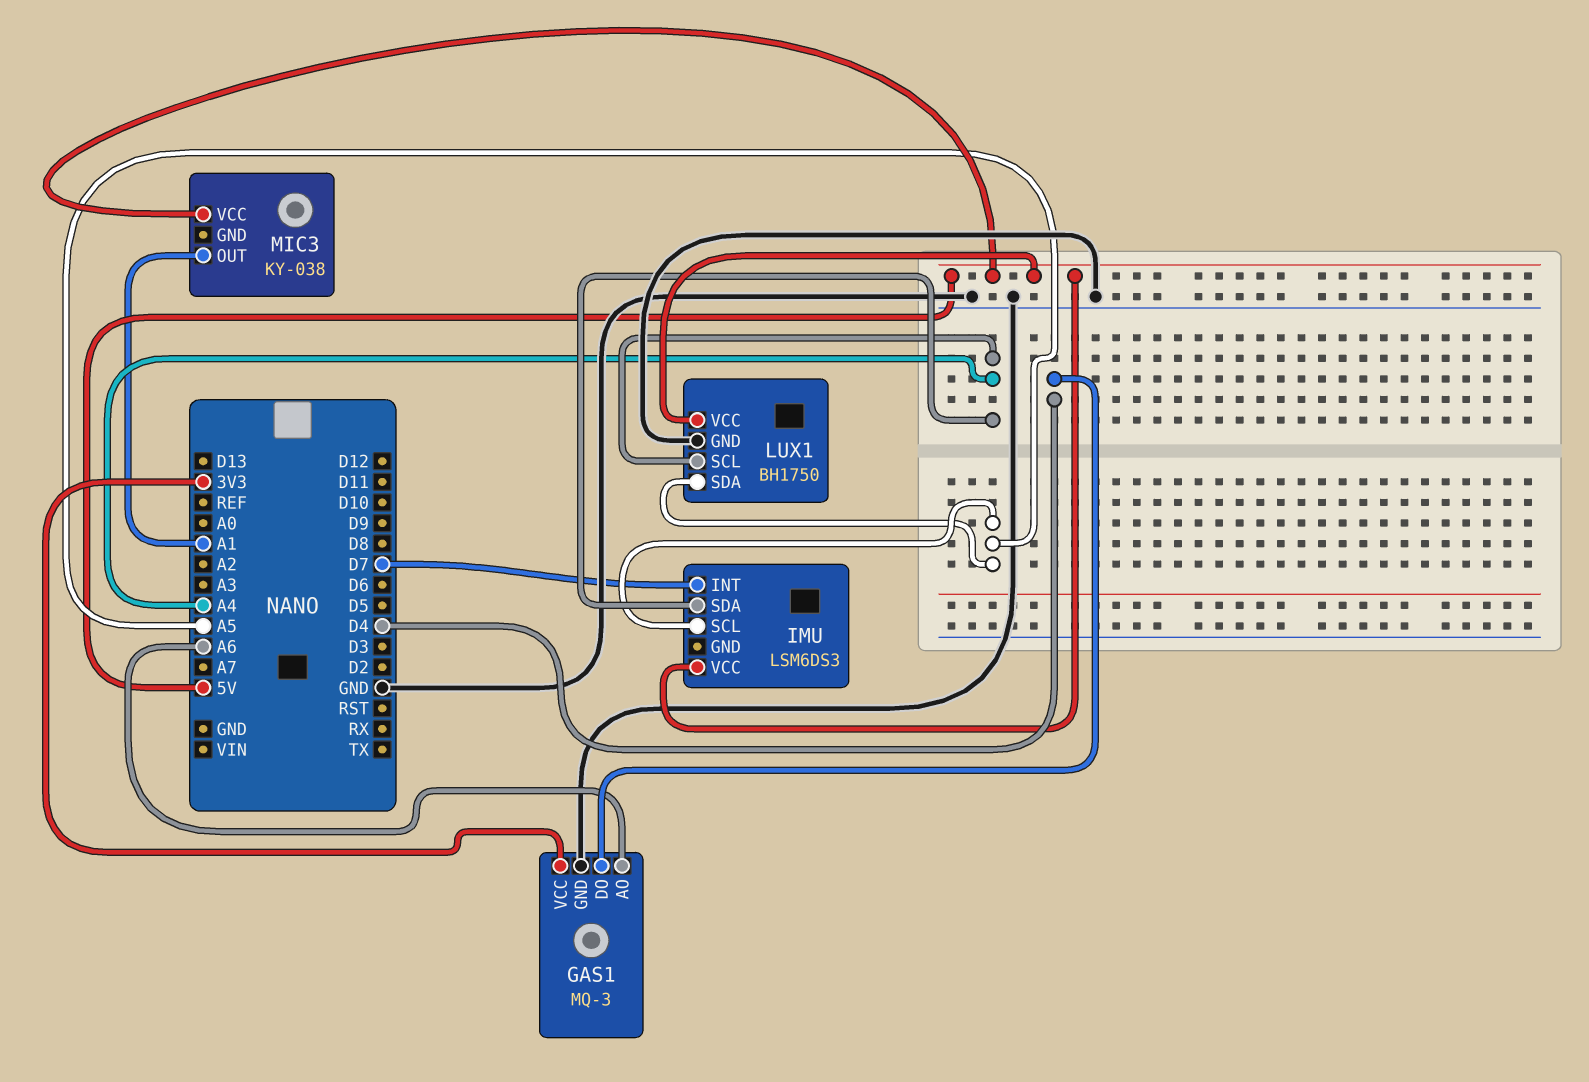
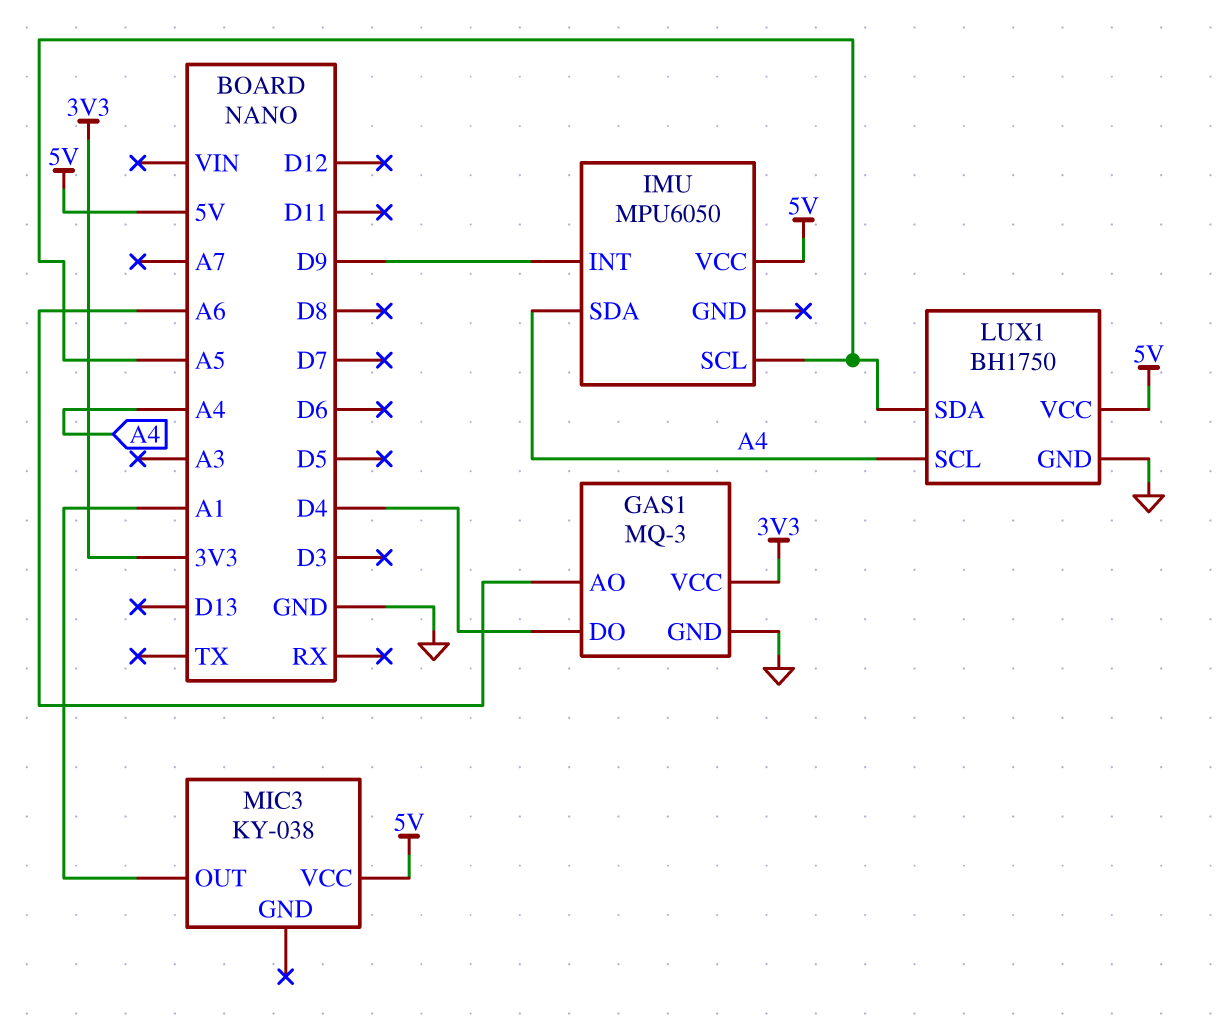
IMU: LSM6DS3 -> MPU6050
IMU pin INT: D7 -> D9

